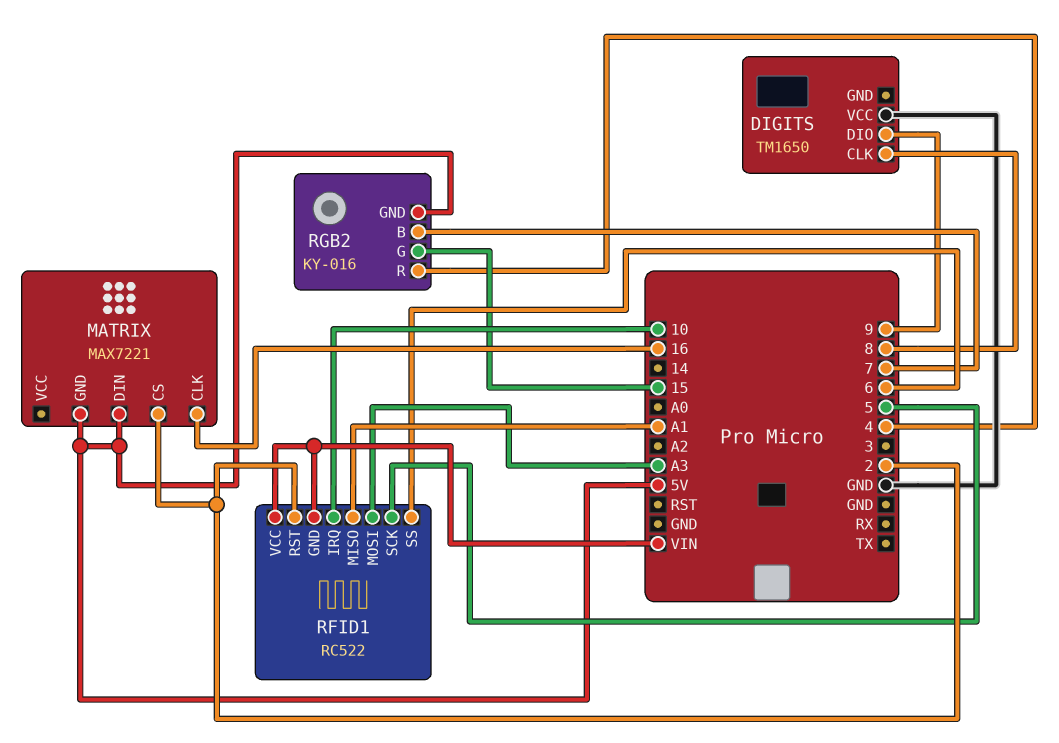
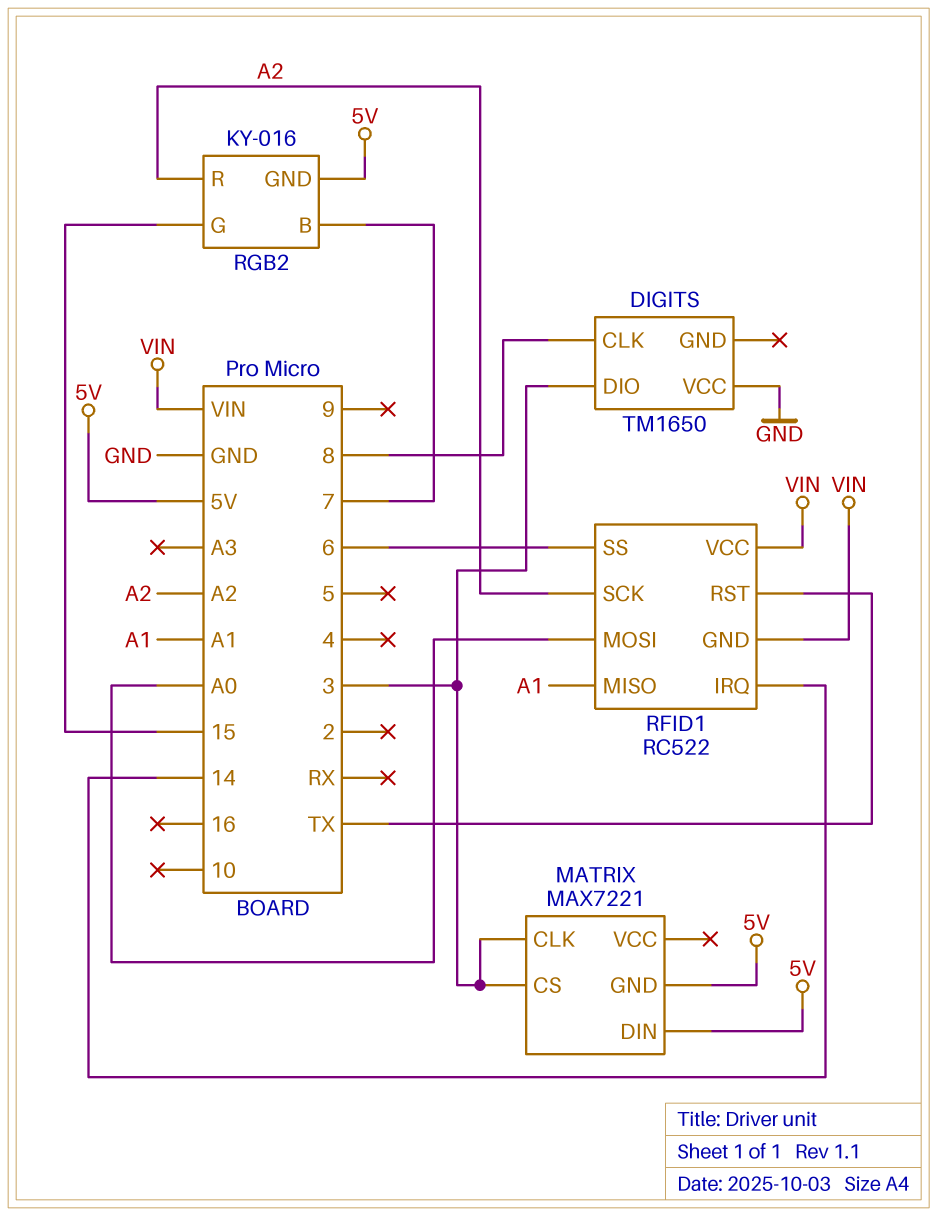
DIGITS pin DIO: 9 -> 3
MATRIX pin CLK: 16 -> 3
MATRIX pin CS: 2 -> 3
RFID1 pin IRQ: 10 -> 14
RFID1 pin MOSI: A3 -> A0
RFID1 pin RST: 2 -> TX
RFID1 pin SCK: 5 -> A2
RGB2 pin R: 4 -> A2

